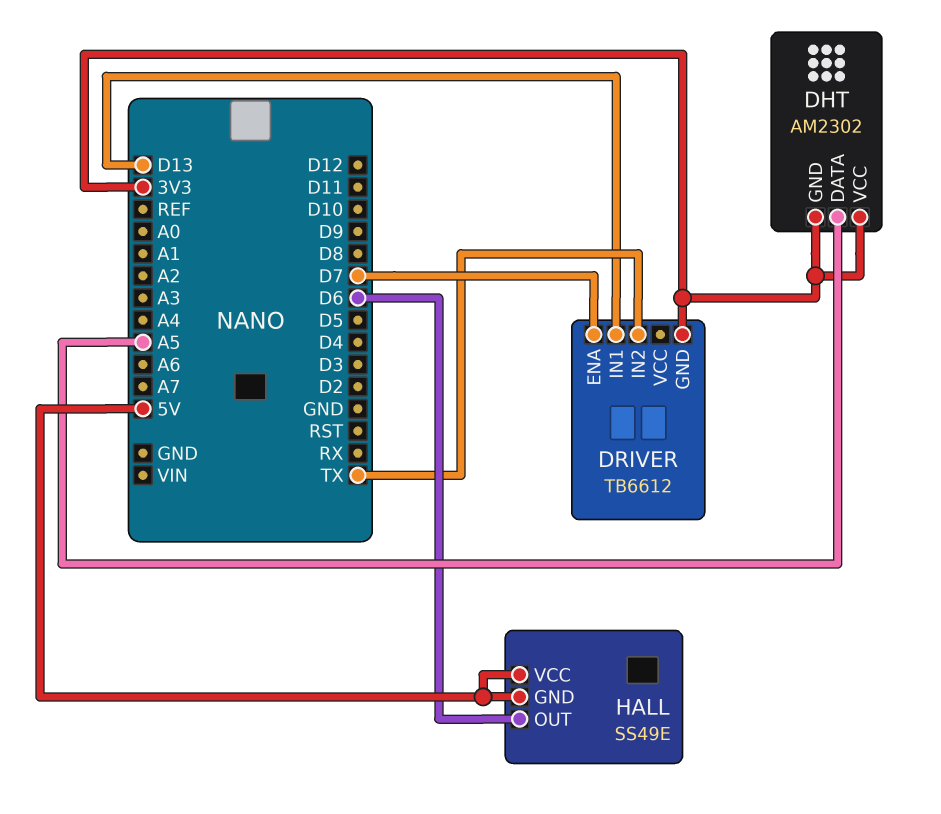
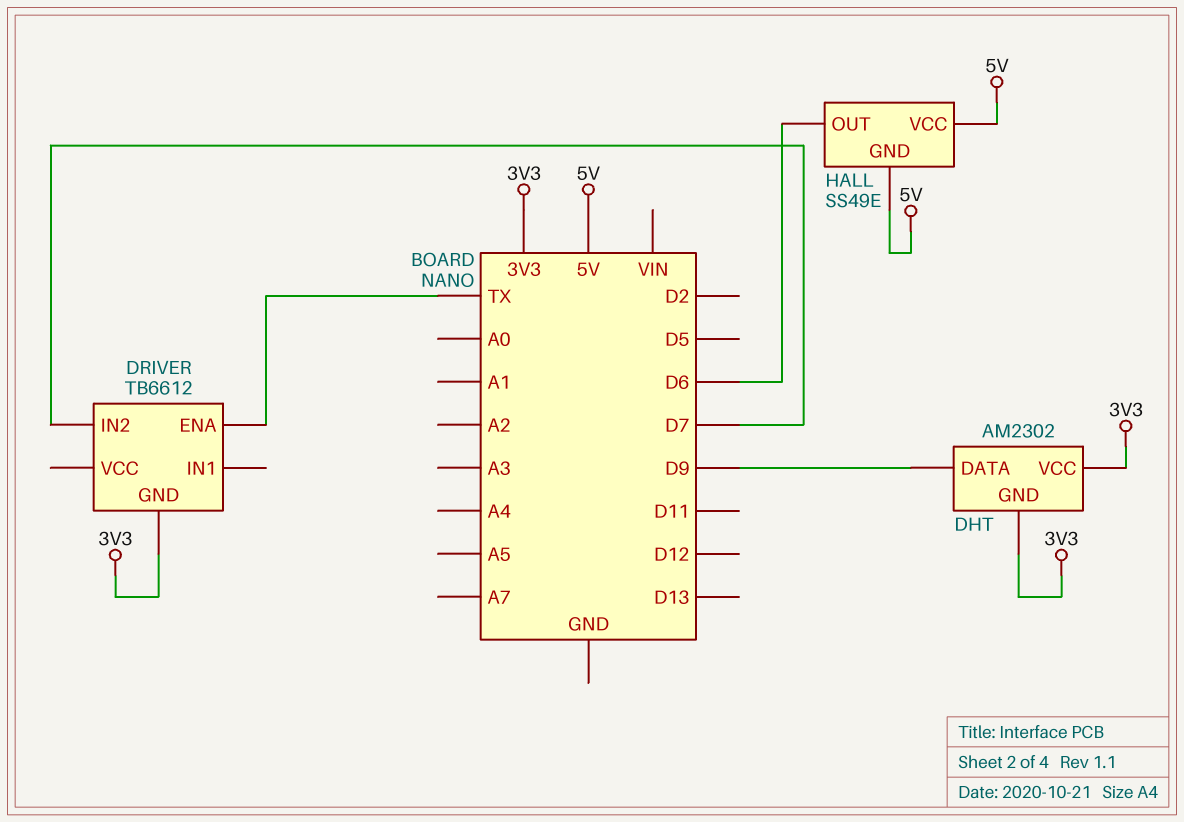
DHT pin DATA: A5 -> D9
DRIVER pin ENA: D7 -> TX
DRIVER pin IN1: D13 -> none
DRIVER pin IN2: TX -> D7

